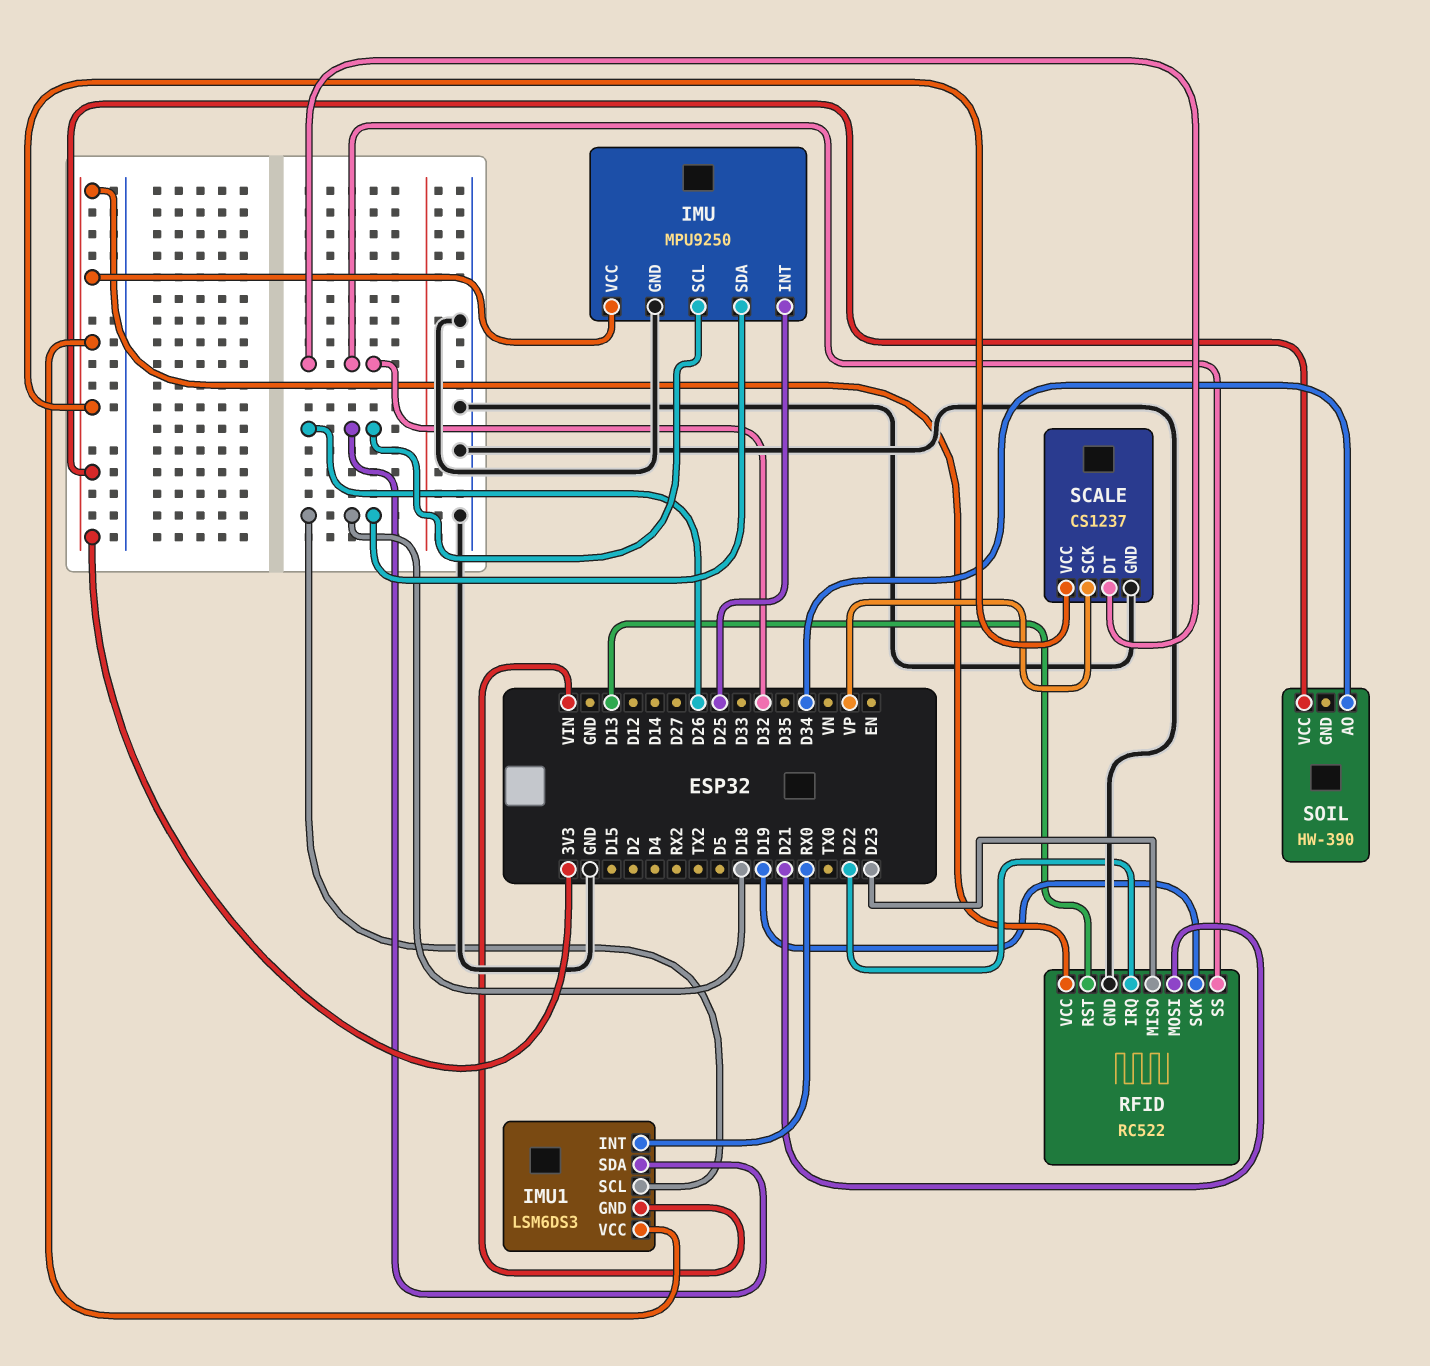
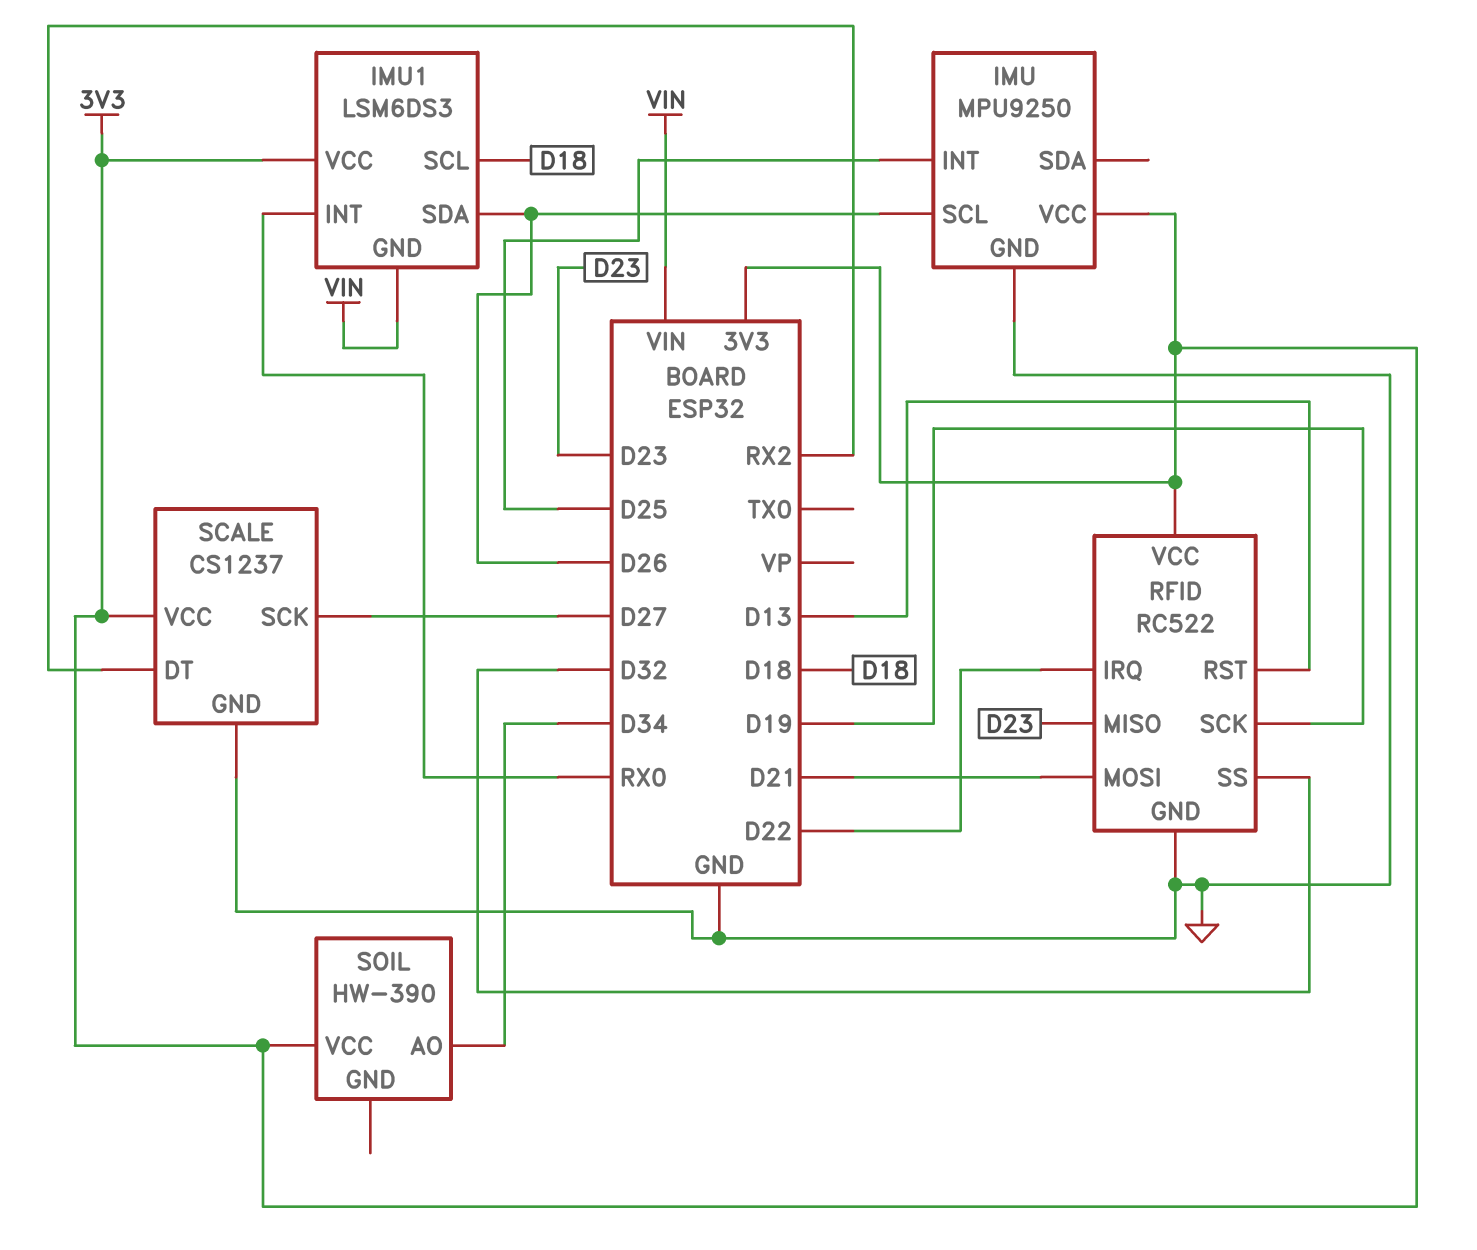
IMU pin SDA: D18 -> none
SCALE pin DT: D32 -> RX2
SCALE pin SCK: VP -> D27

